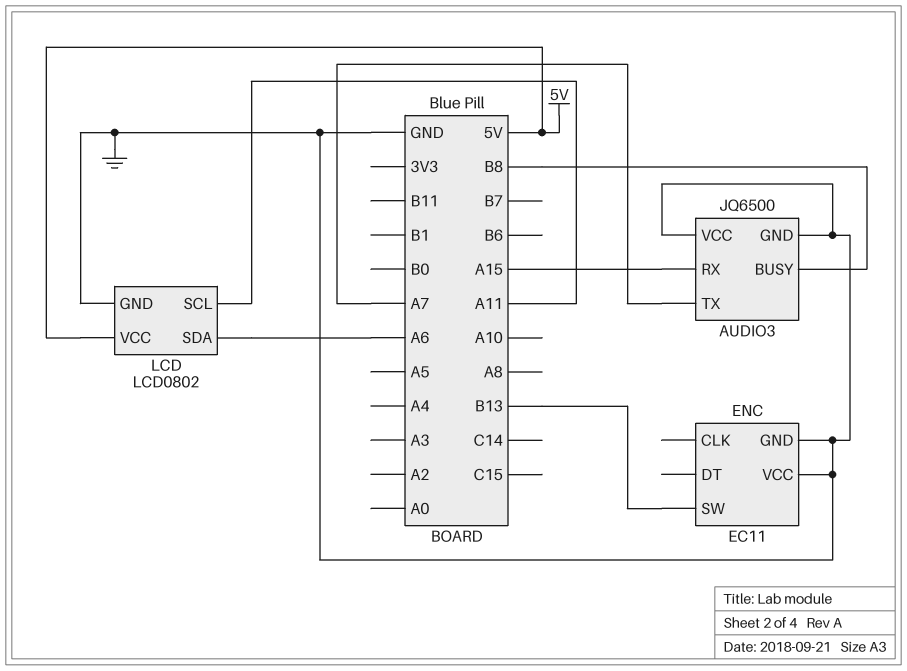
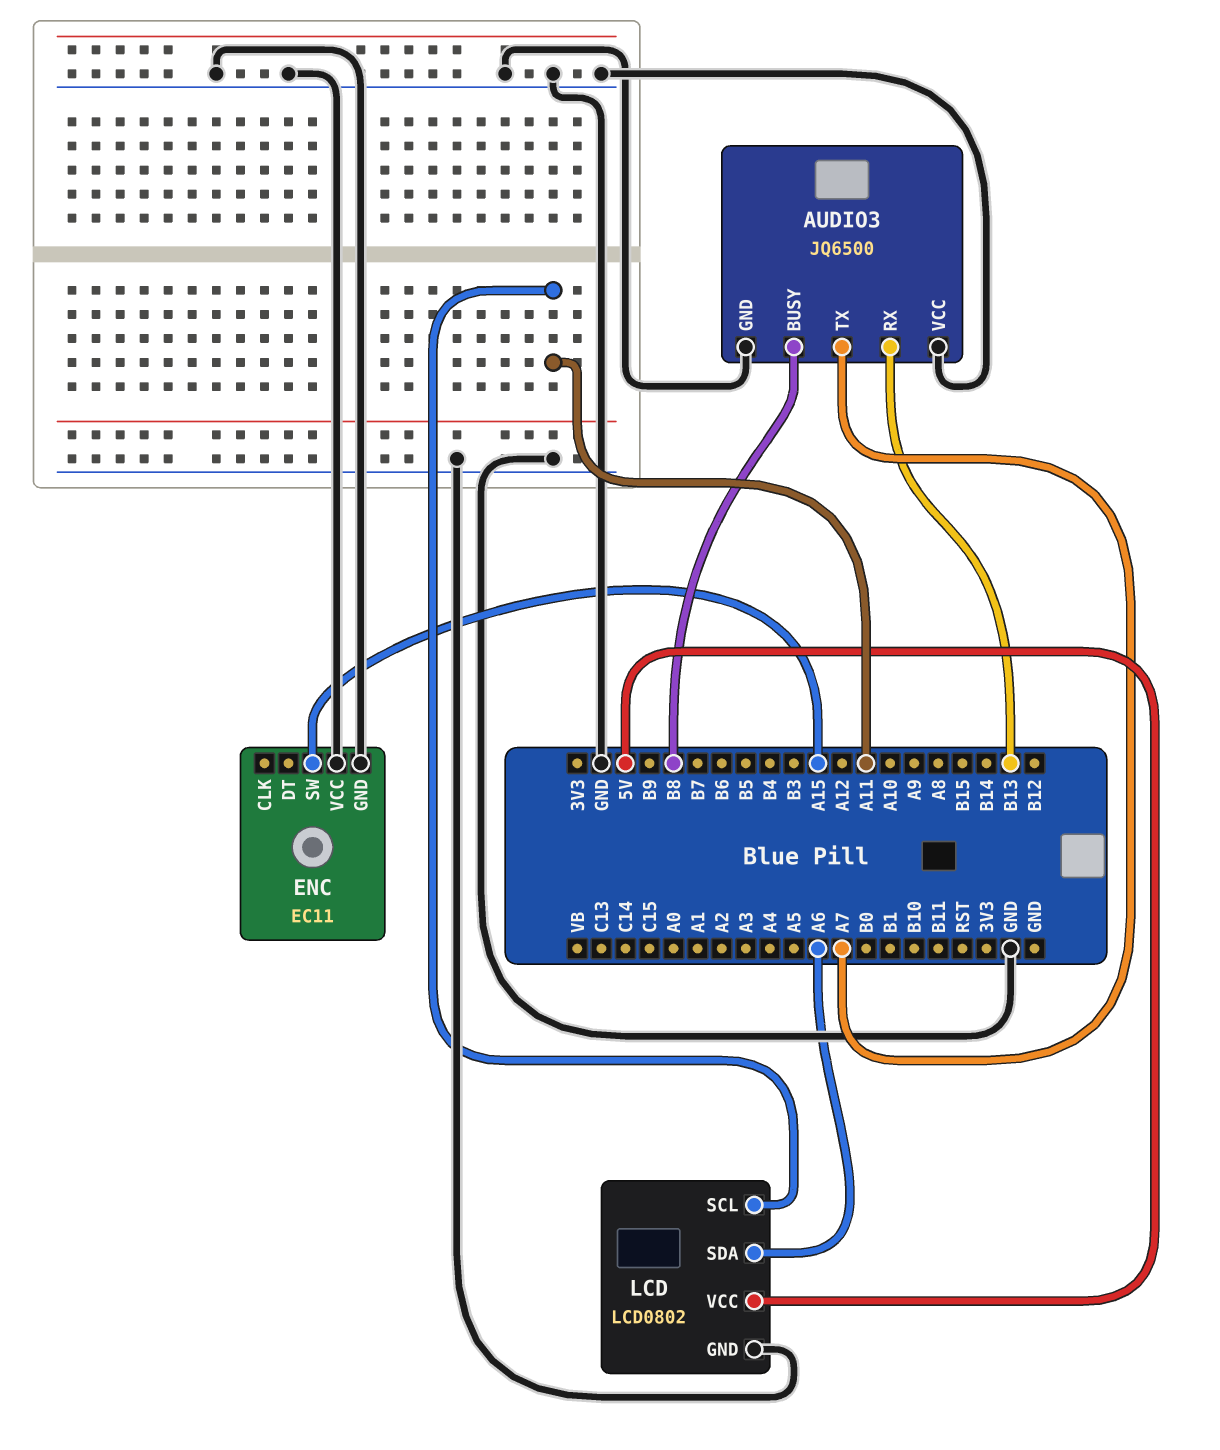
AUDIO3 pin RX: A15 -> B13
ENC pin SW: B13 -> A15

